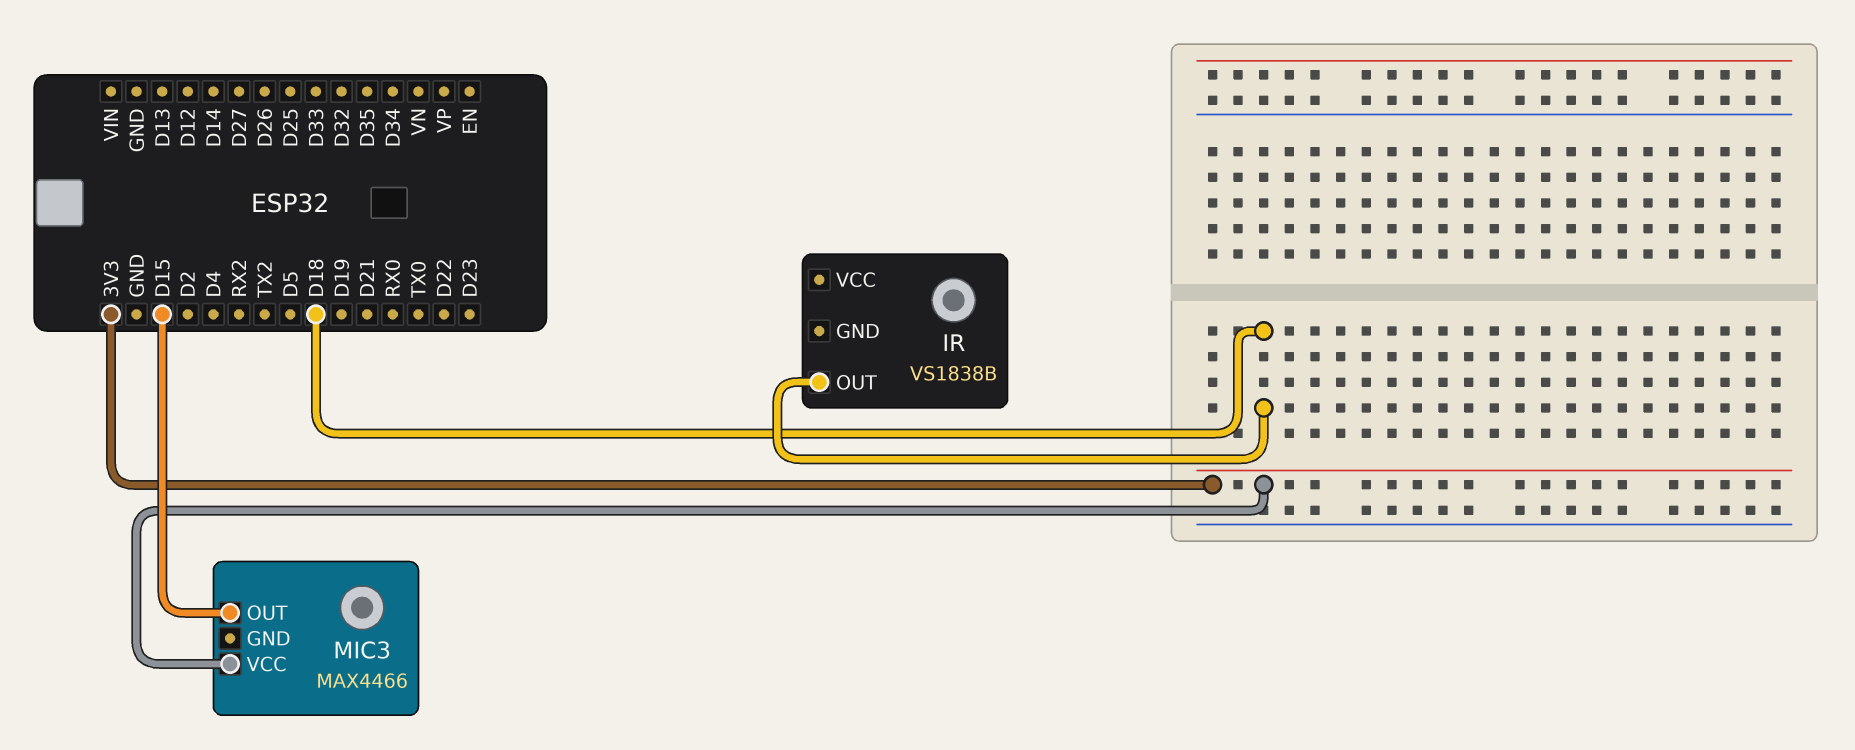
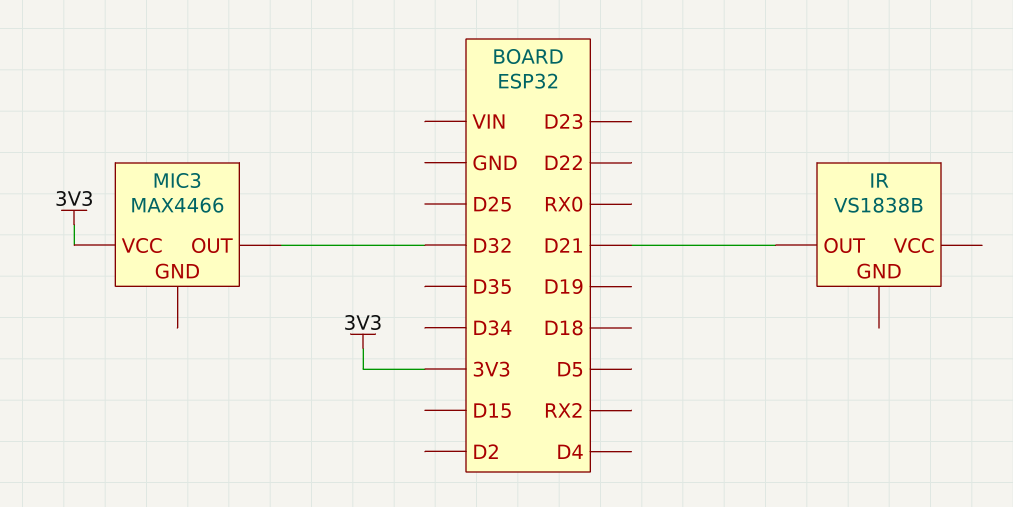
IR pin OUT: D18 -> D21
MIC3 pin OUT: D15 -> D32

